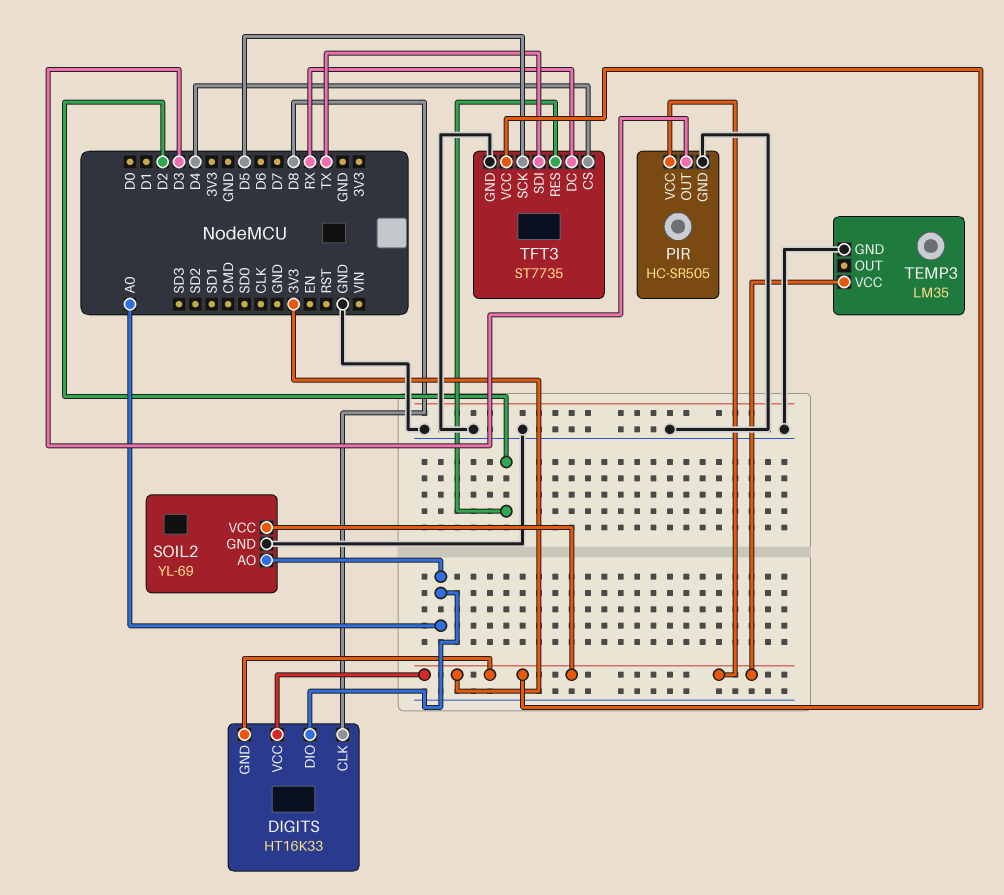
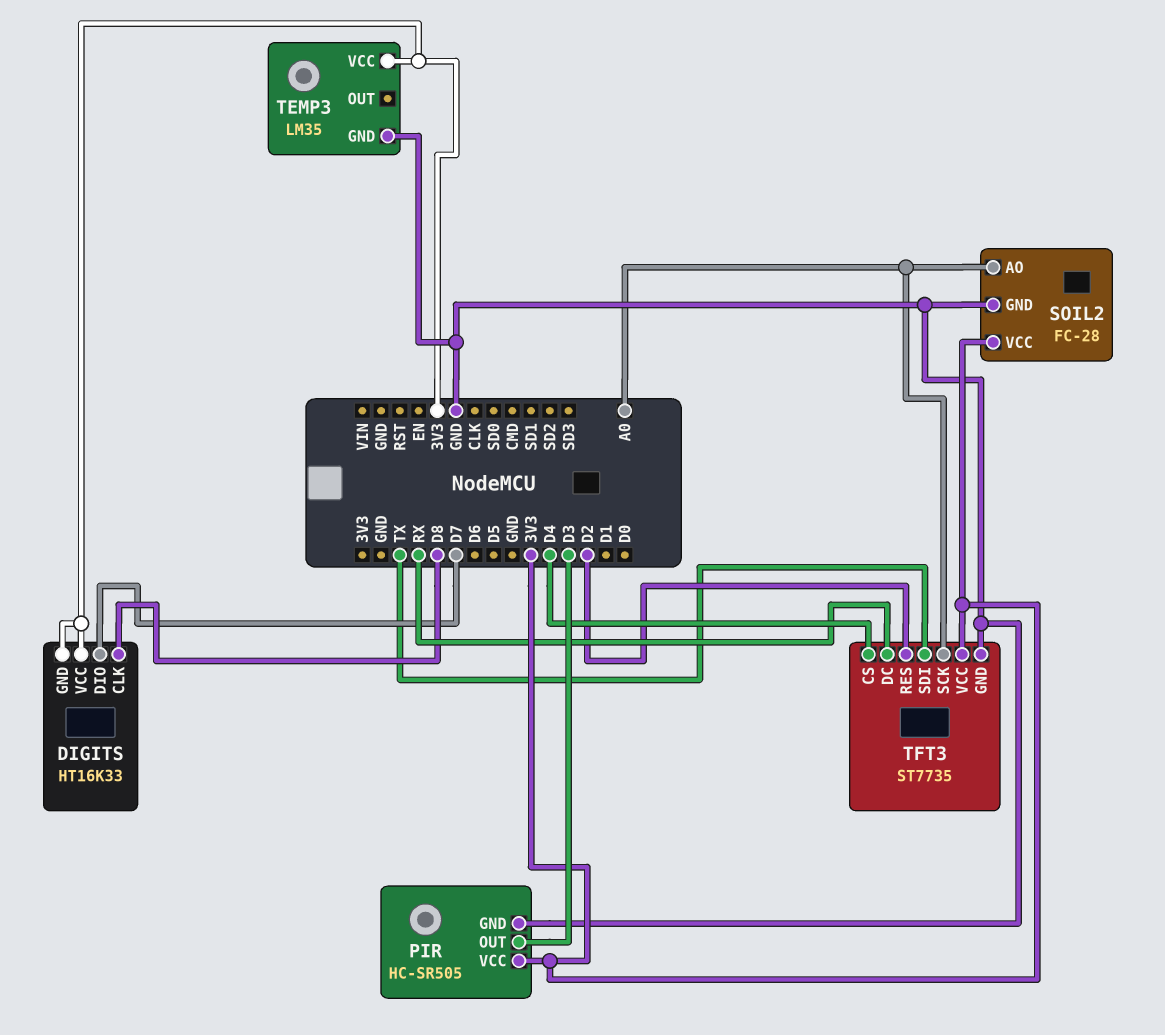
DIGITS pin DIO: A0 -> D7
SOIL2: YL-69 -> FC-28
TFT3 pin SCK: D5 -> A0

